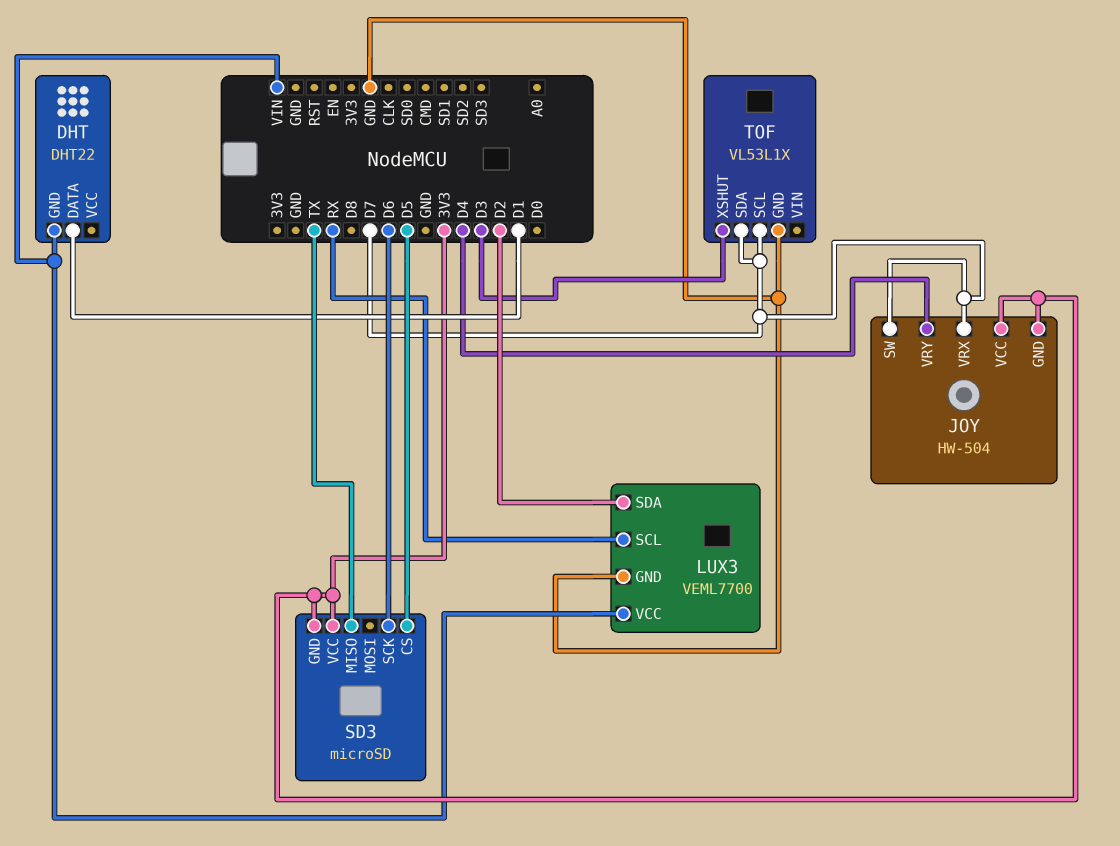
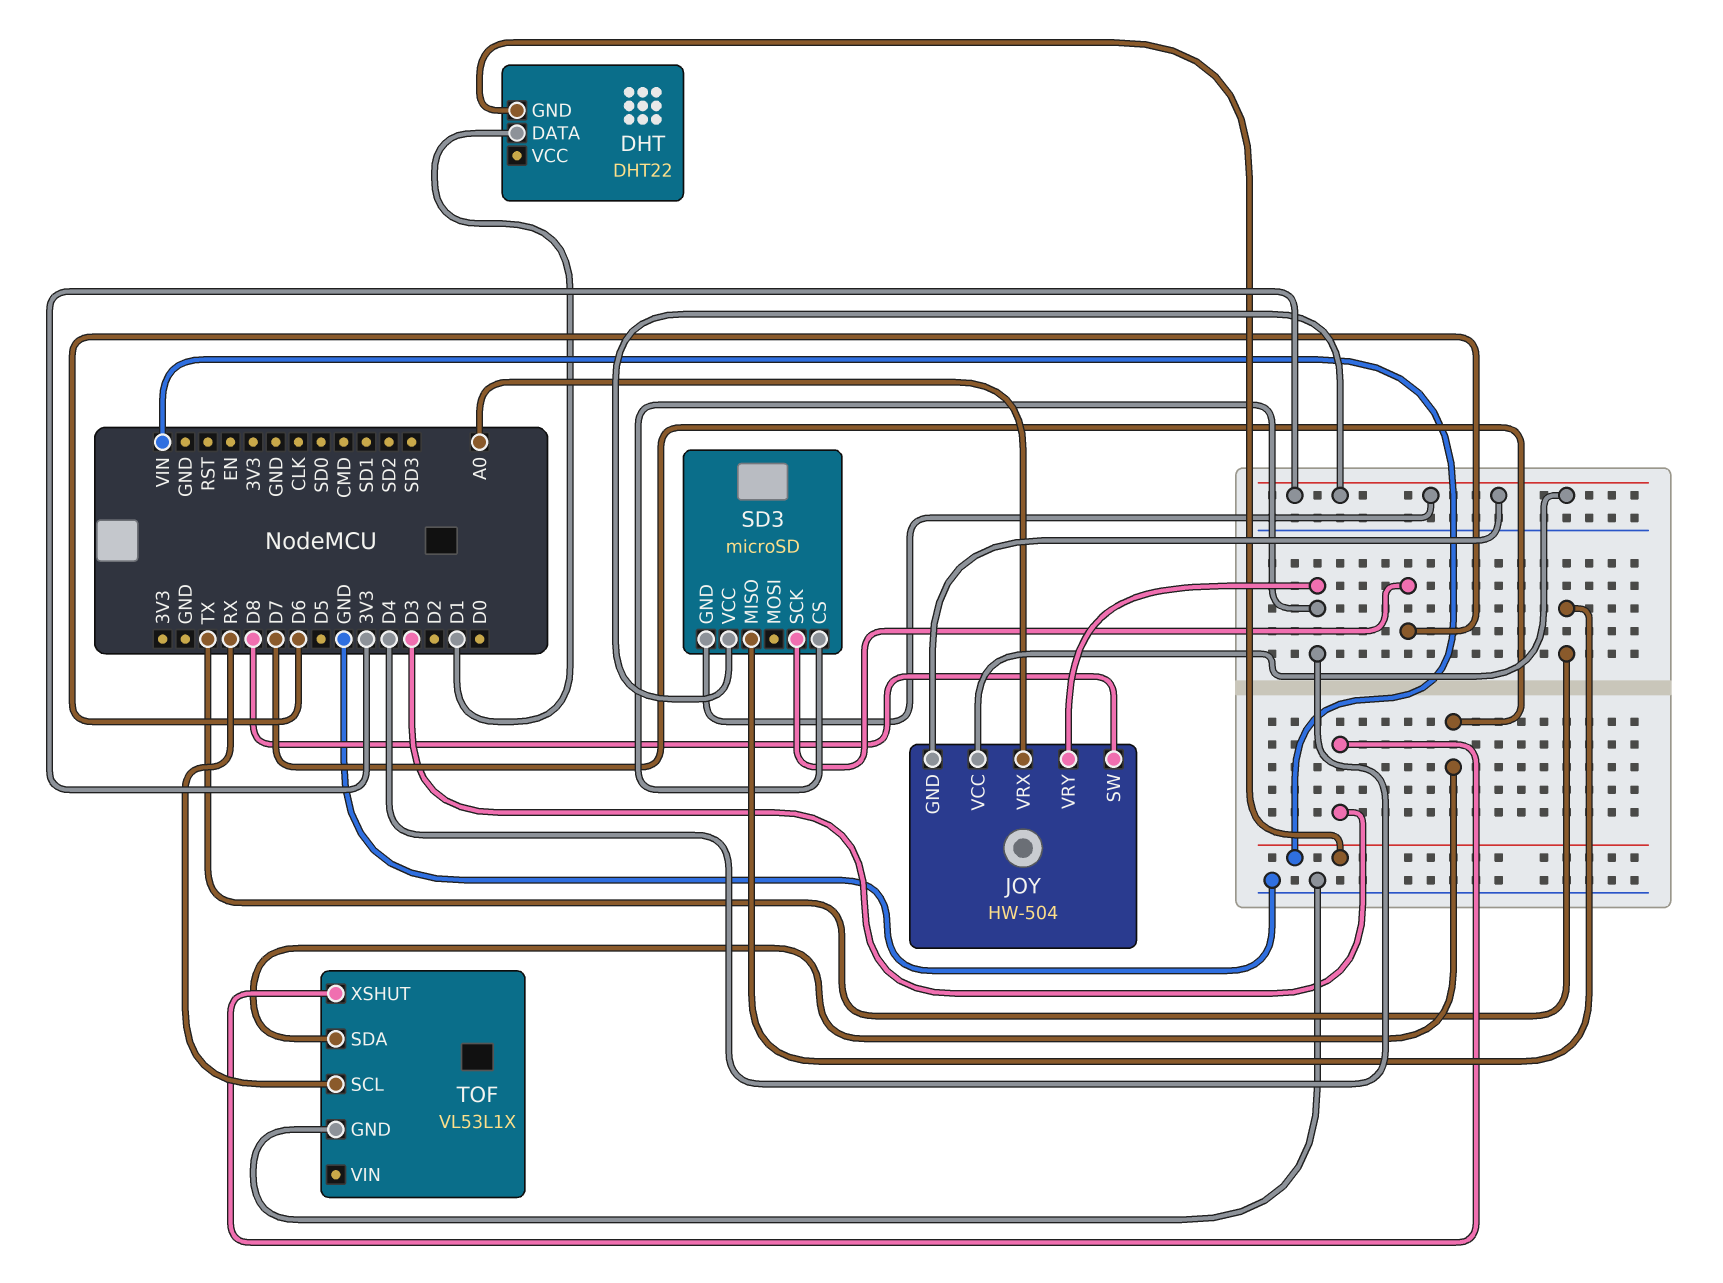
JOY pin SW: D7 -> D8
JOY pin VRX: D7 -> A0
LUX3: VEML7700 -> none
LUX3 pin GND: GND -> none
LUX3 pin SCL: RX -> none
LUX3 pin SDA: D2 -> none
LUX3 pin VCC: VIN -> none
SD3 pin CS: D5 -> D4
TOF pin SCL: D7 -> RX

